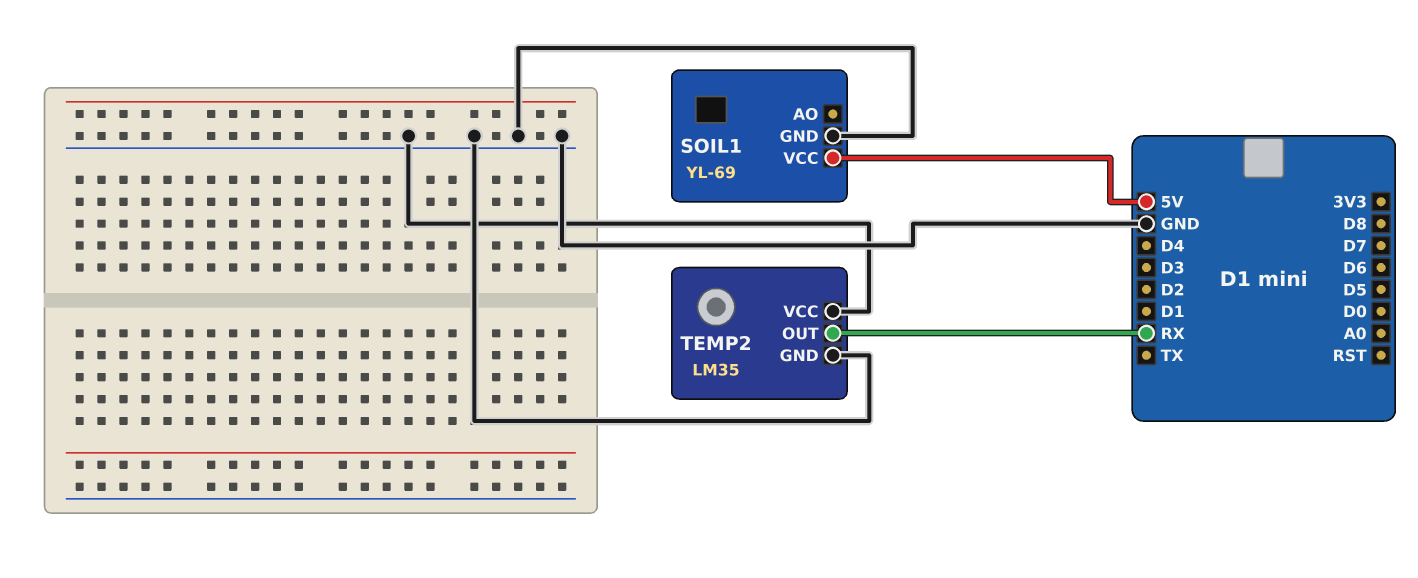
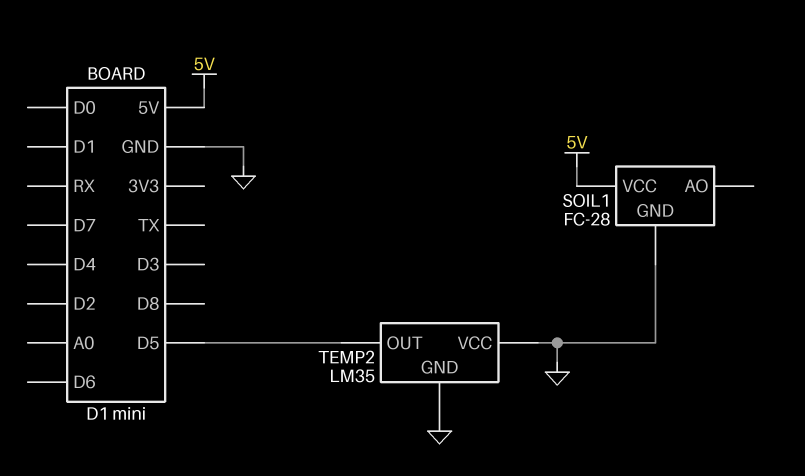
SOIL1: YL-69 -> FC-28
TEMP2 pin OUT: RX -> D5

